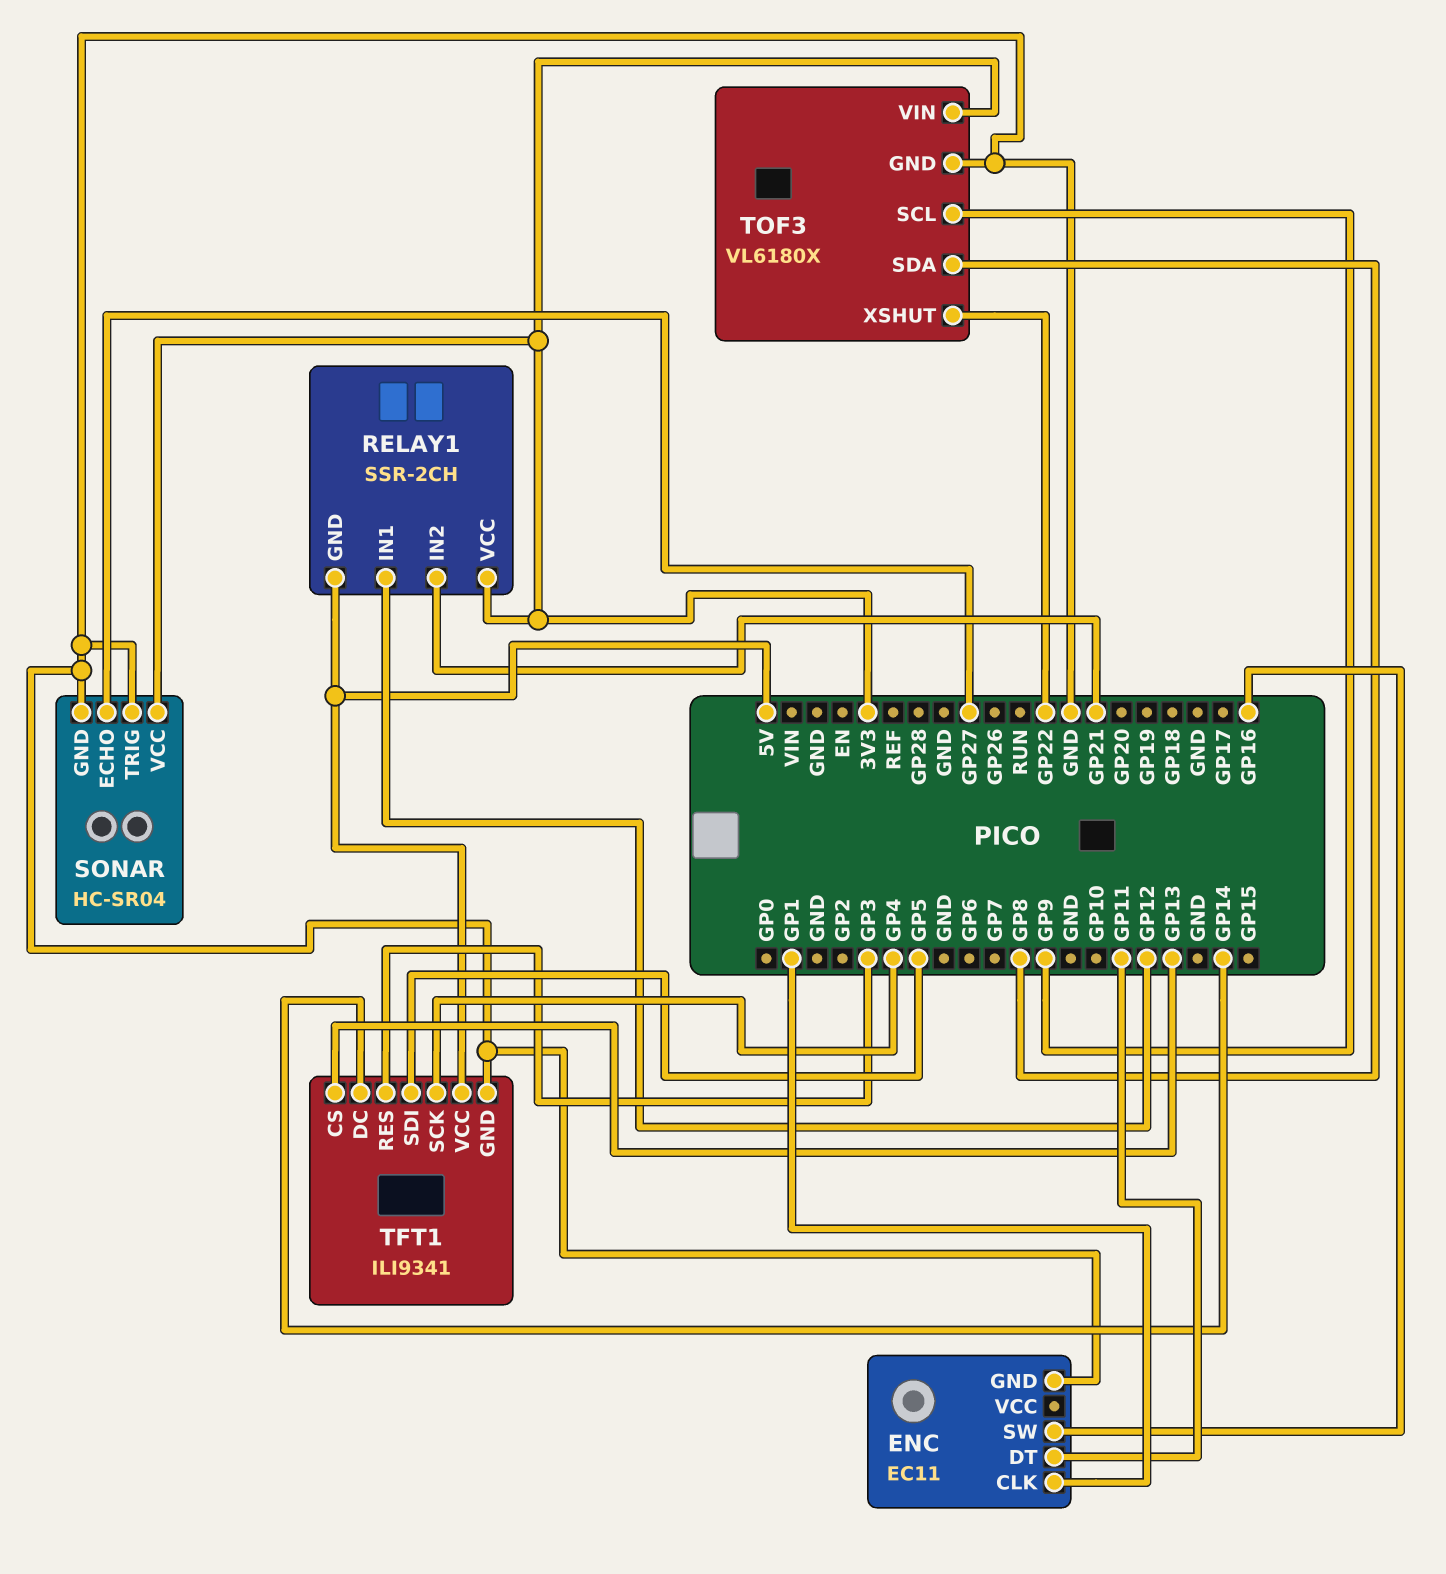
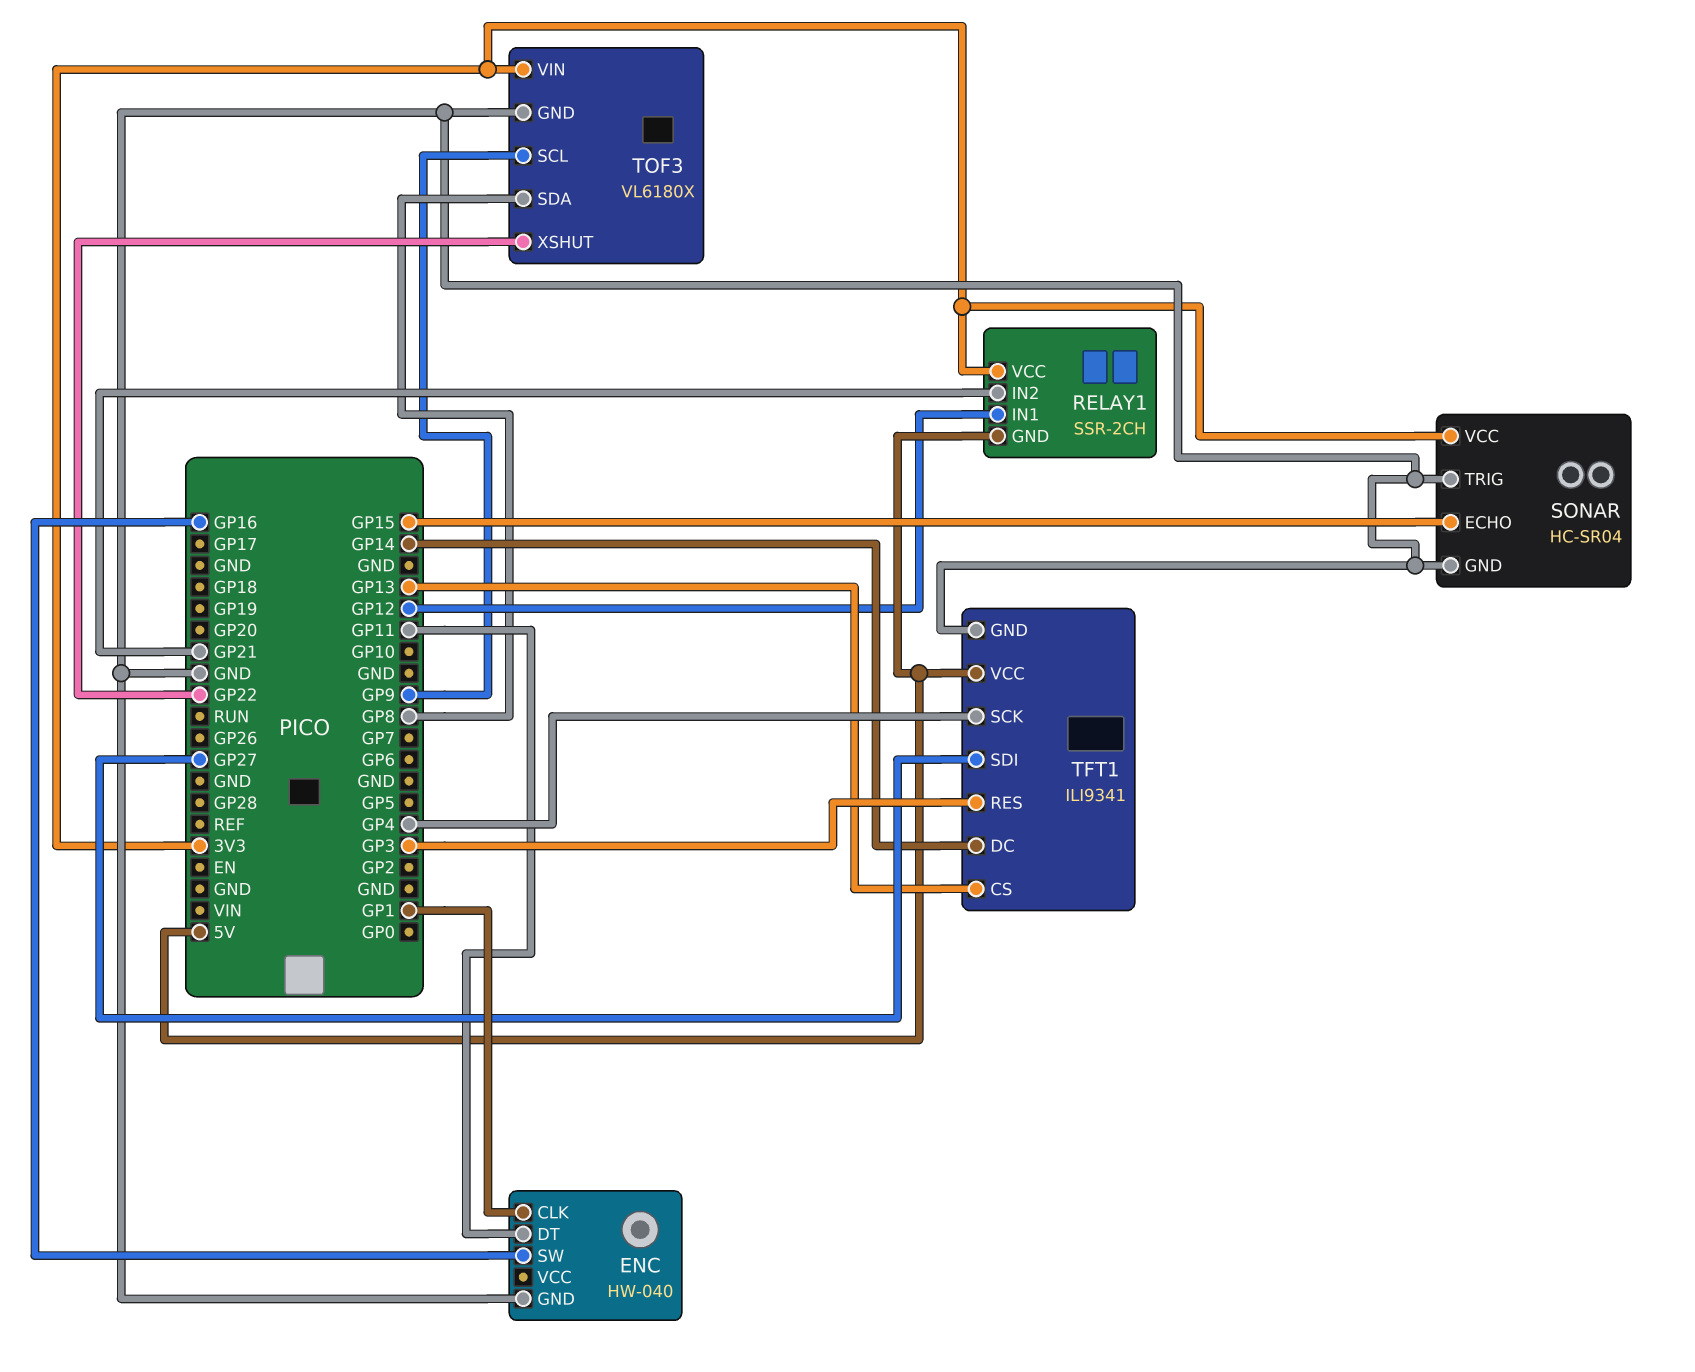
ENC: EC11 -> HW-040
SONAR pin ECHO: GP27 -> GP15
TFT1 pin SDI: GP5 -> GP27

